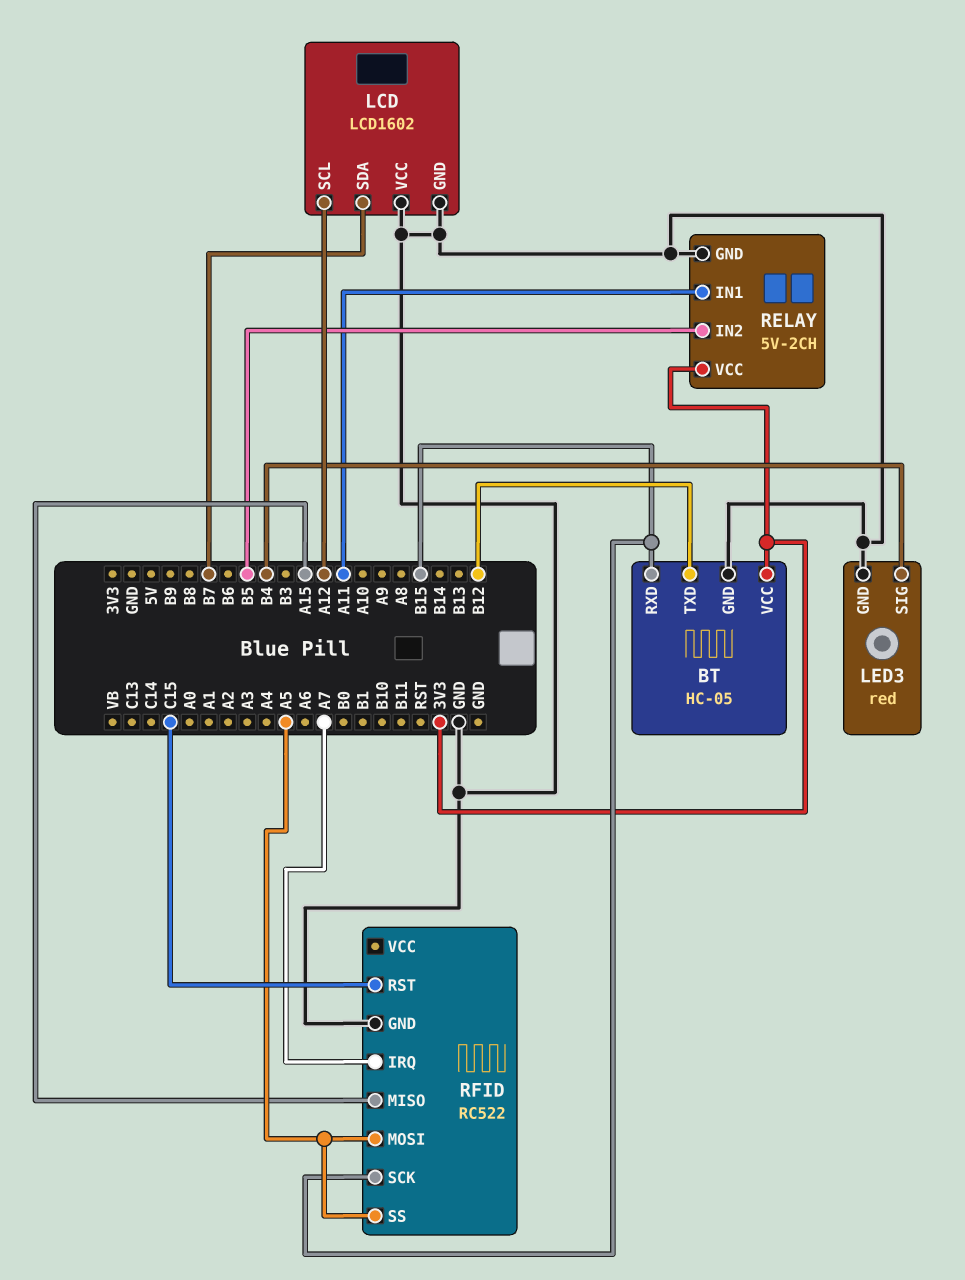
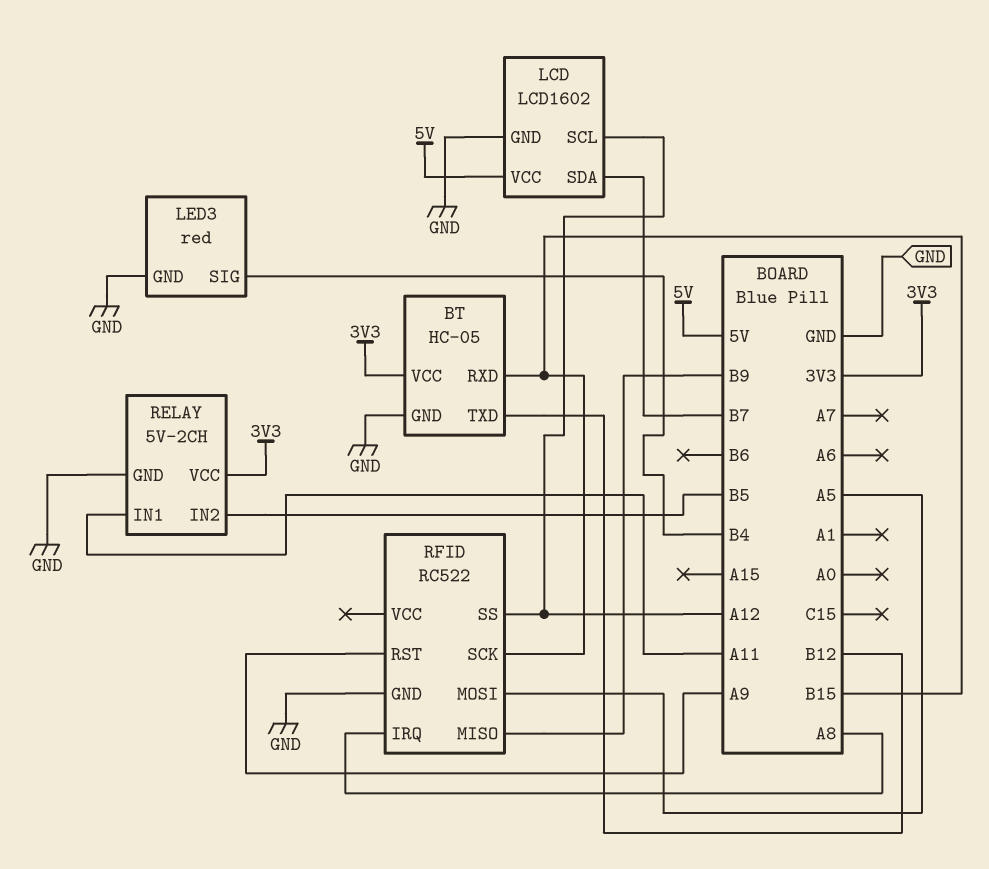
LCD pin VCC: GND -> 5V
RFID pin IRQ: A7 -> A8
RFID pin MISO: A15 -> B9
RFID pin RST: C15 -> A9
RFID pin SS: A5 -> A12

